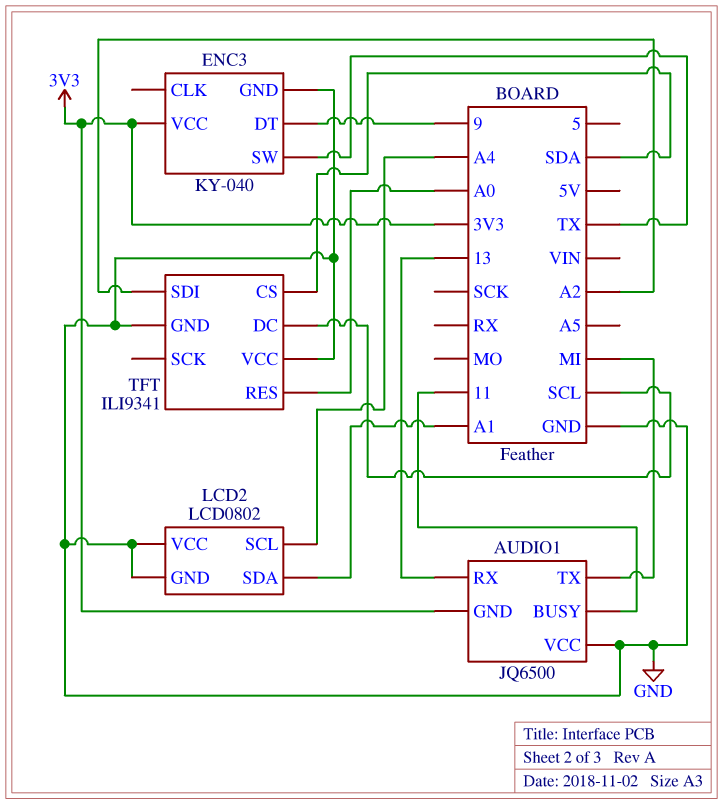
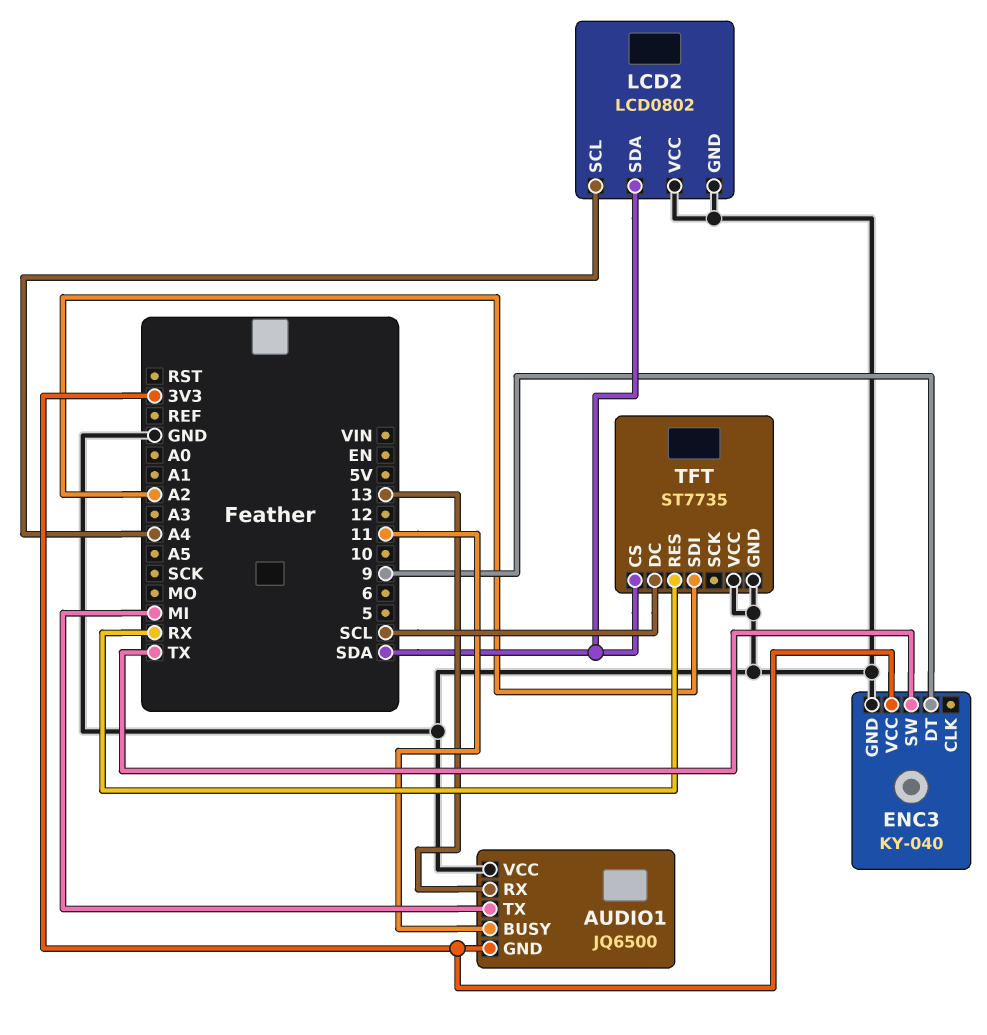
LCD2 pin SDA: A1 -> SDA
TFT: ILI9341 -> ST7735
TFT pin RES: A0 -> RX

